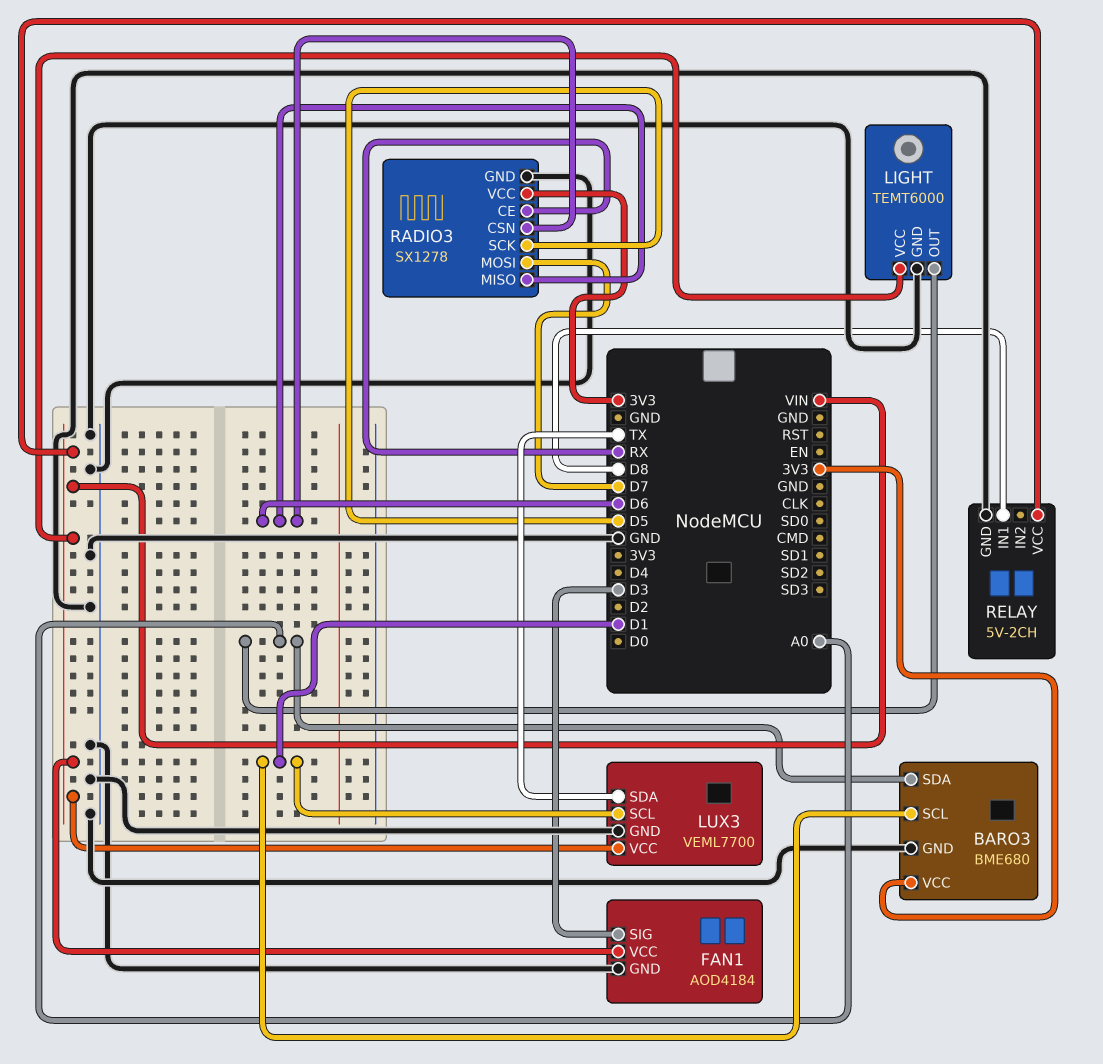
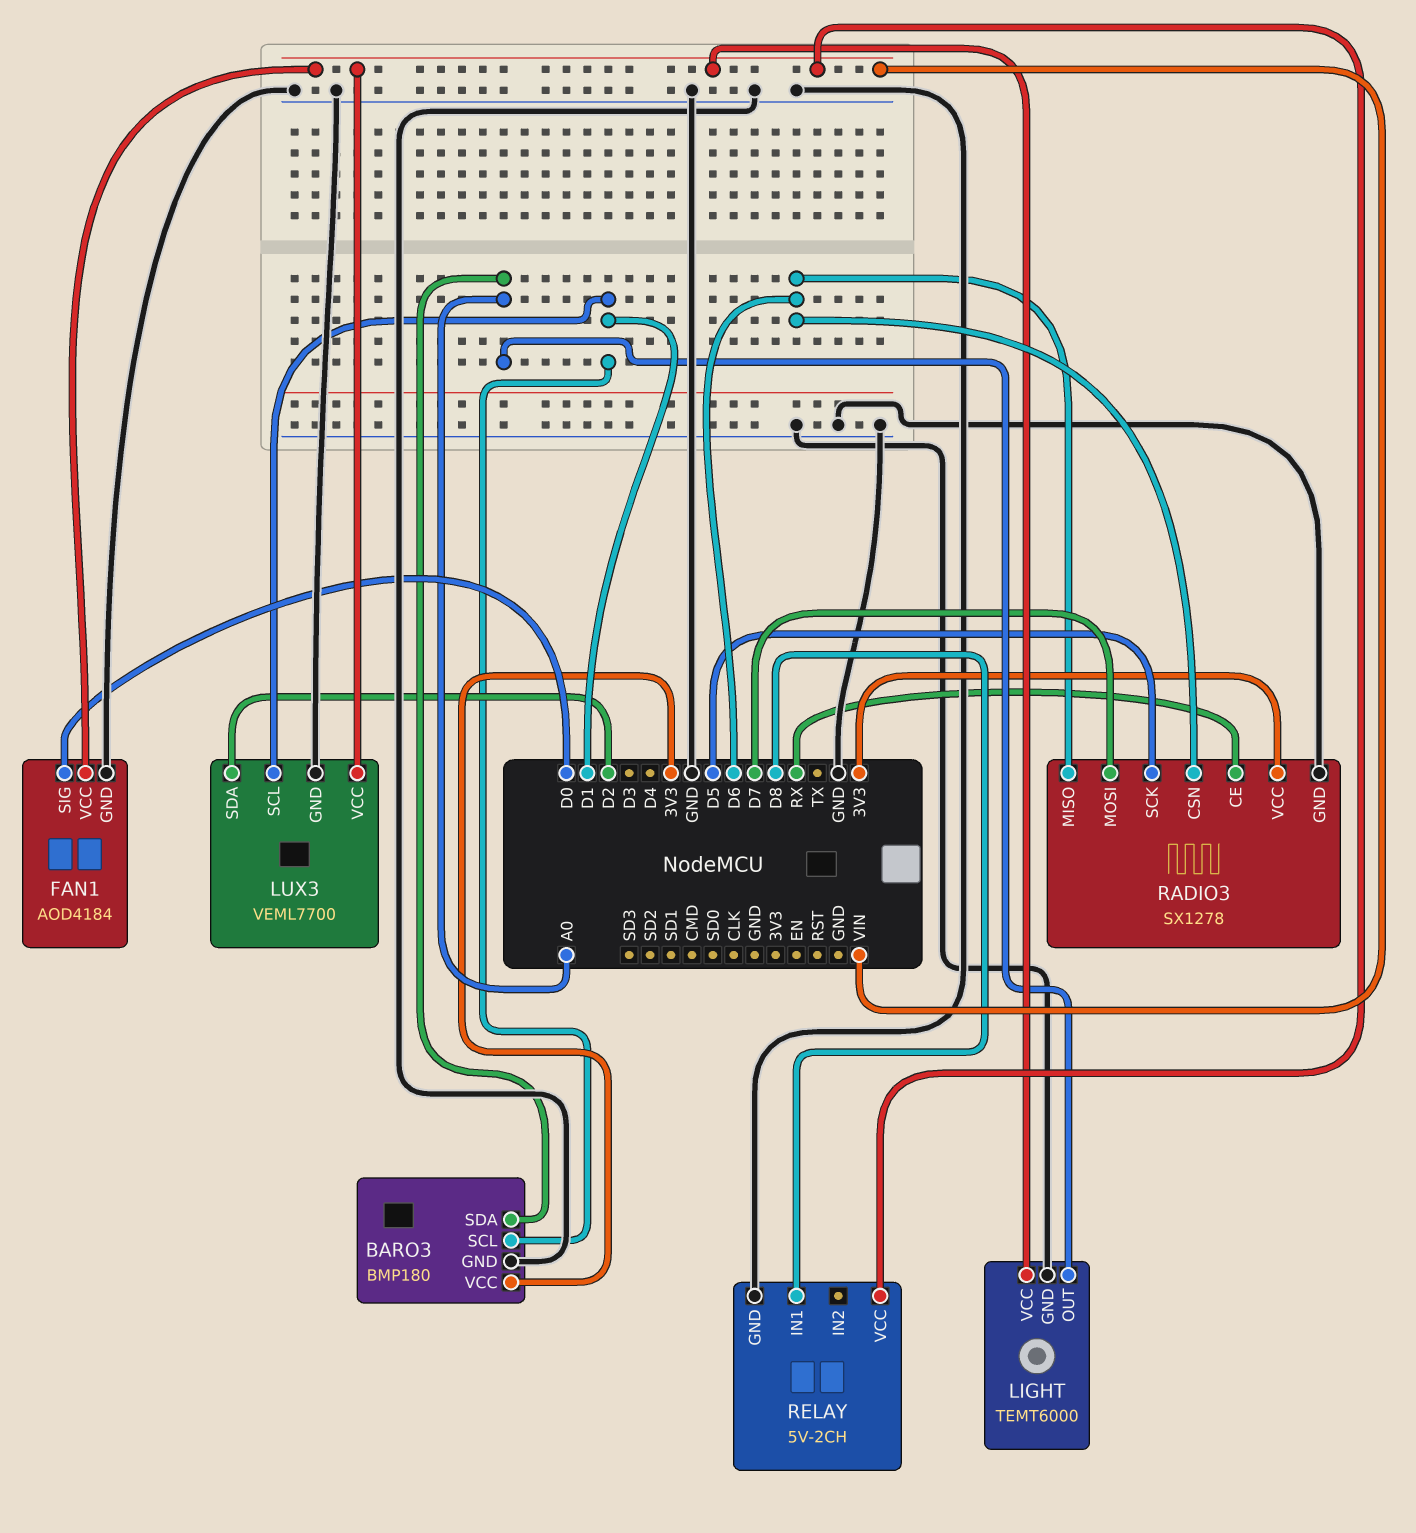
BARO3: BME680 -> BMP180
FAN1 pin SIG: D3 -> D0
LUX3 pin SDA: TX -> D2

